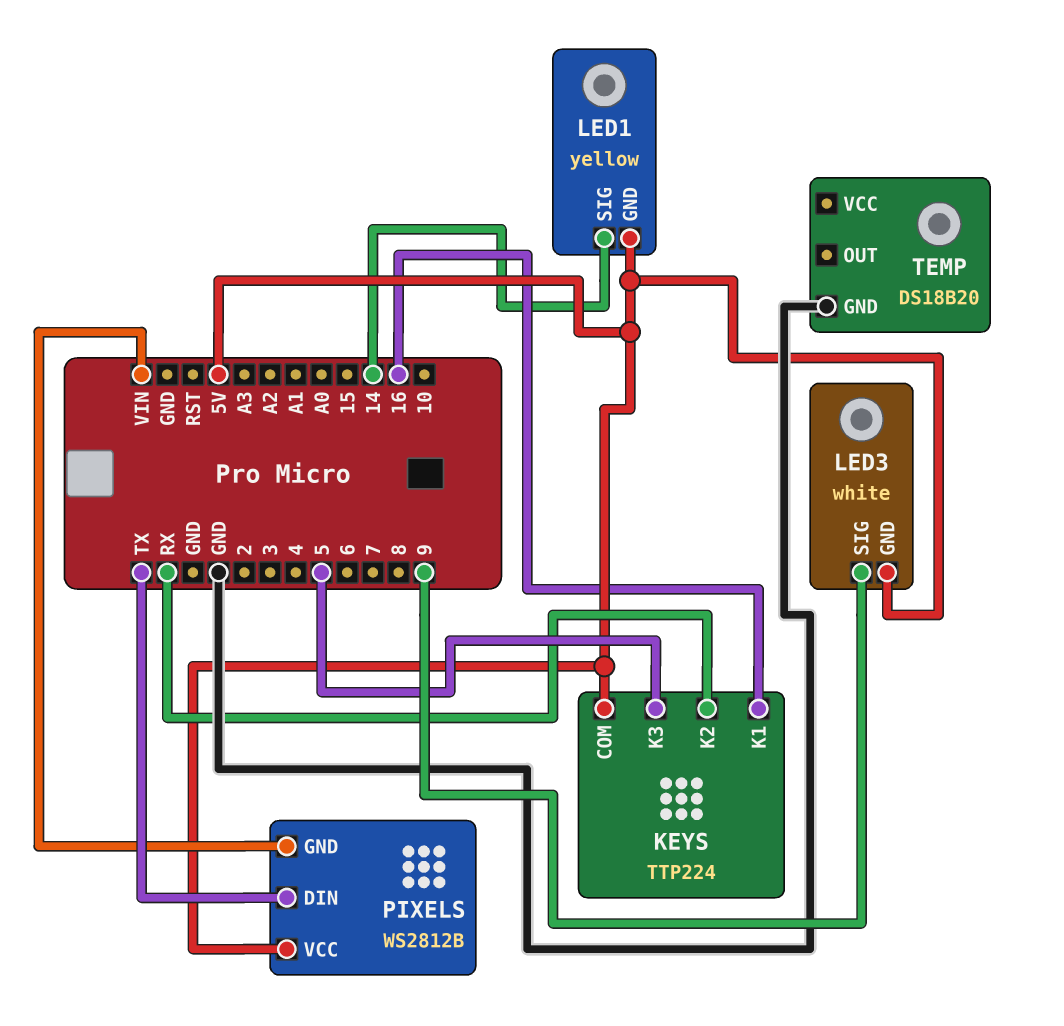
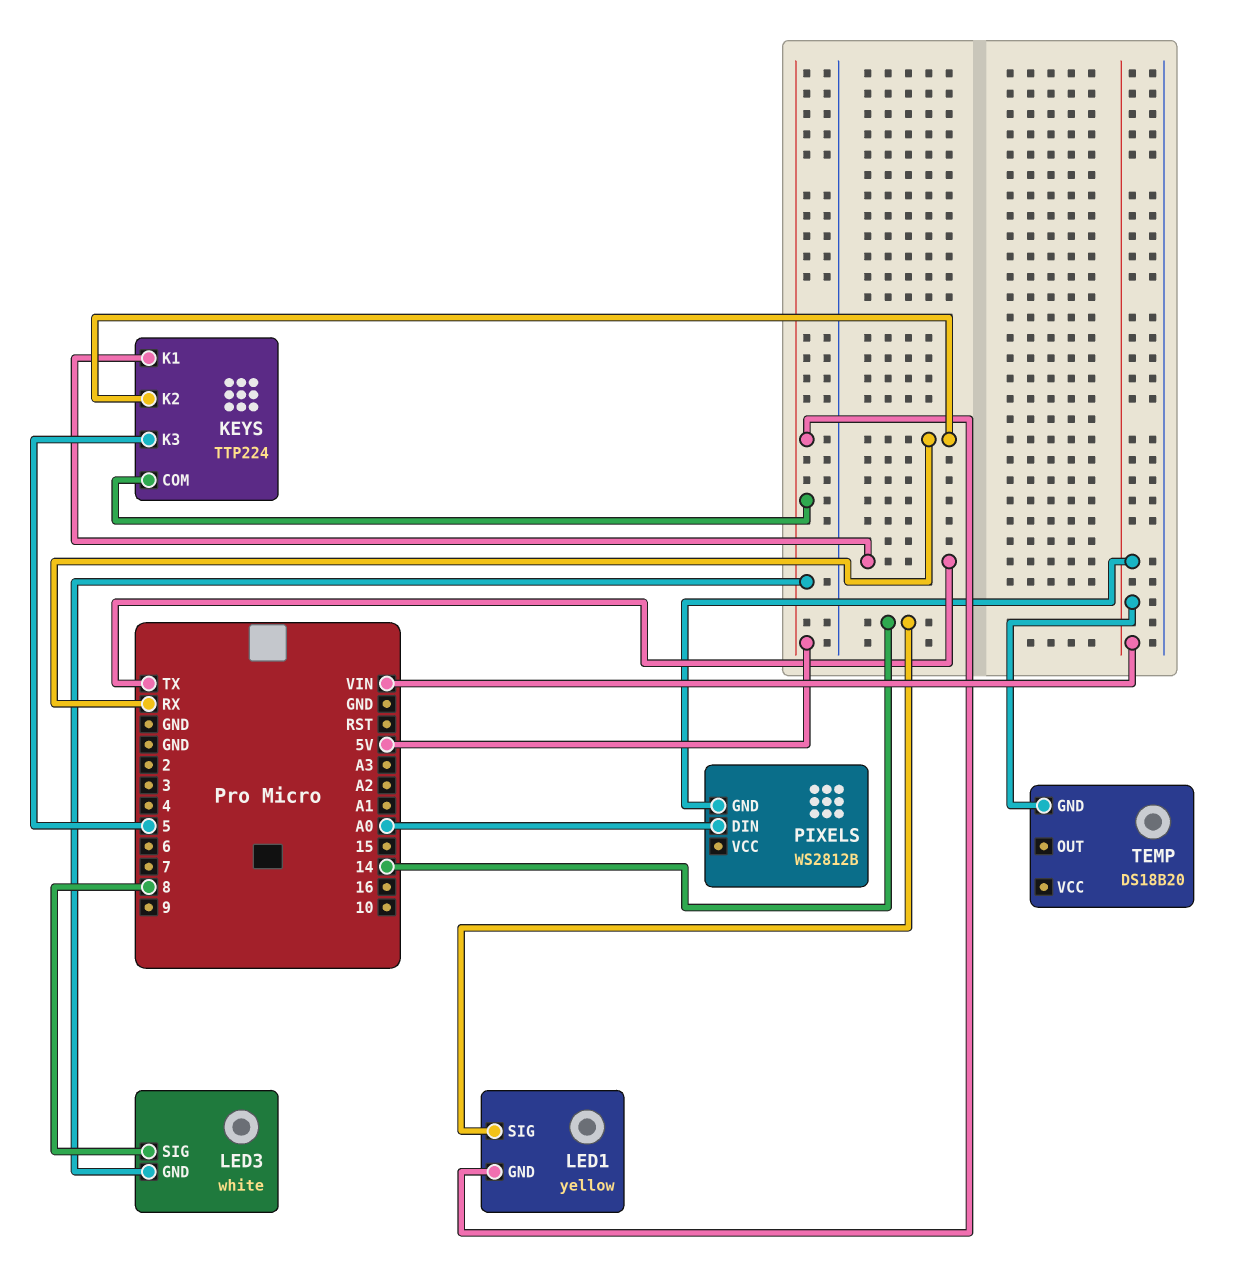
KEYS pin K1: 16 -> TX
LED3 pin SIG: 9 -> 8
PIXELS pin DIN: TX -> A0
PIXELS pin VCC: 5V -> none
TEMP pin GND: GND -> VIN

